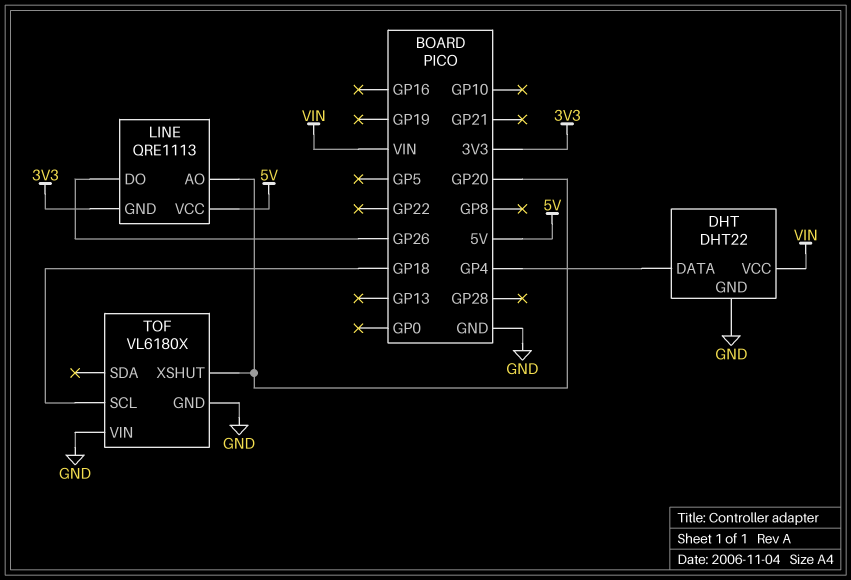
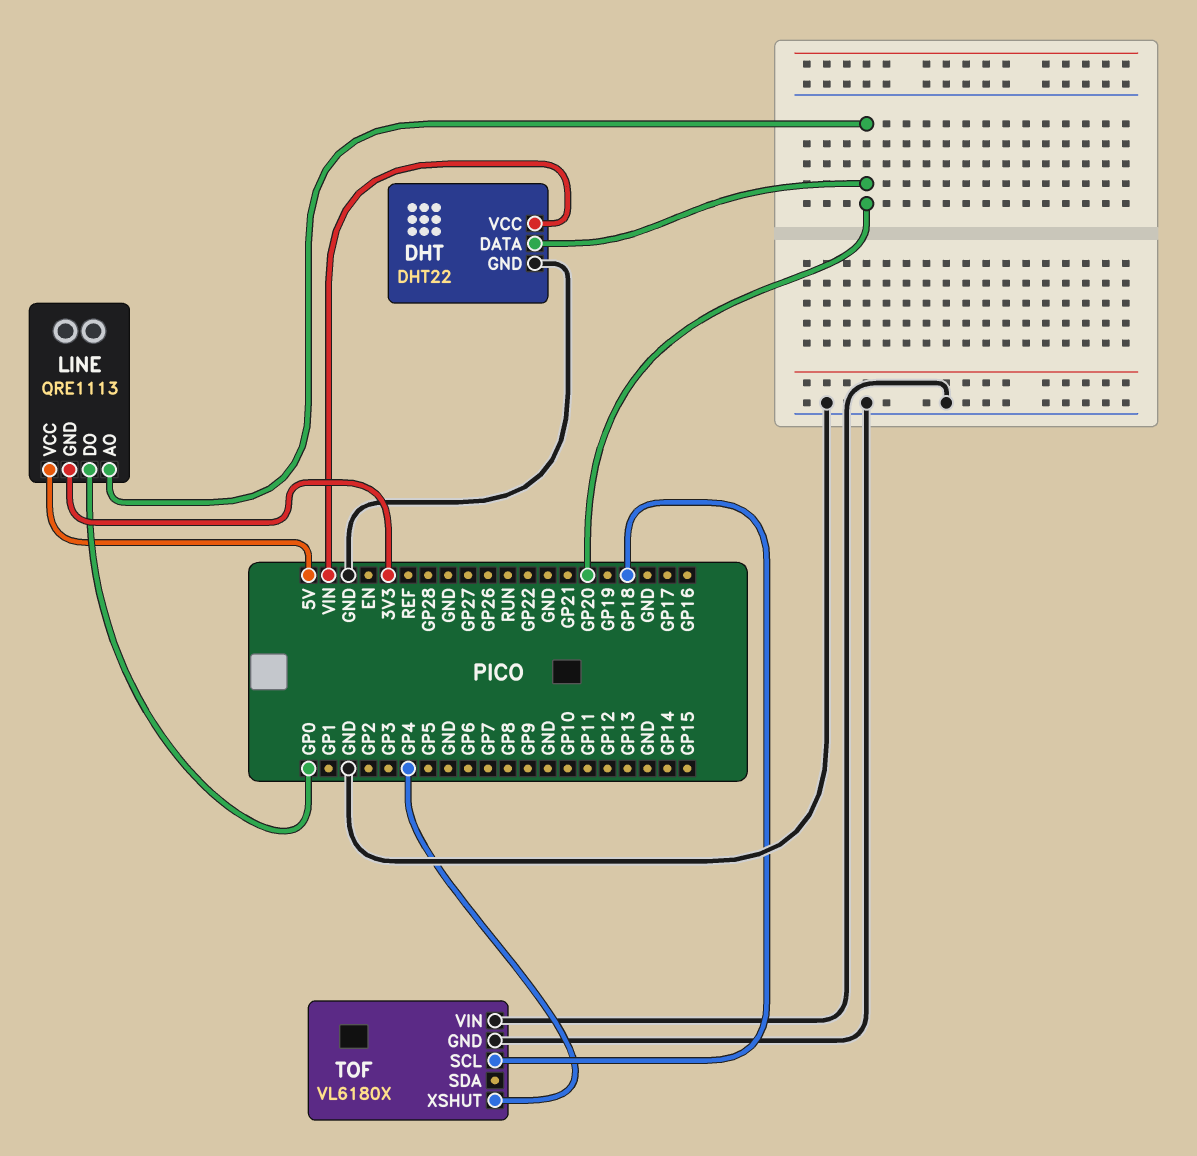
DHT pin DATA: GP4 -> GP20
LINE pin DO: GP26 -> GP0
TOF pin XSHUT: GP20 -> GP4

